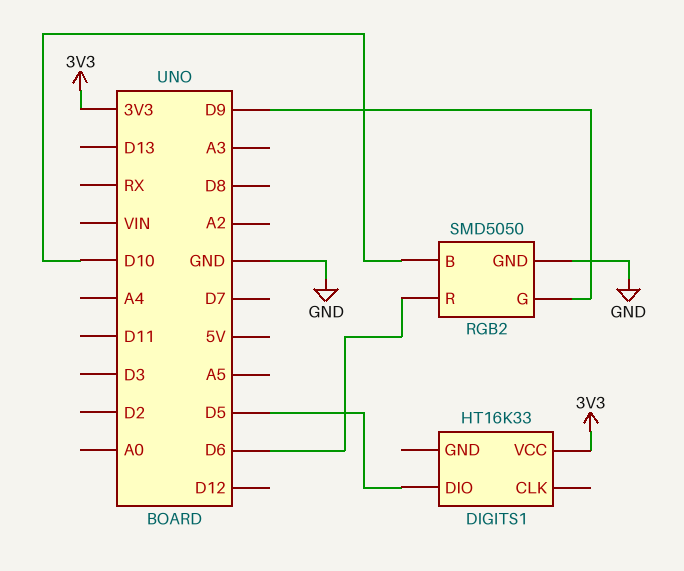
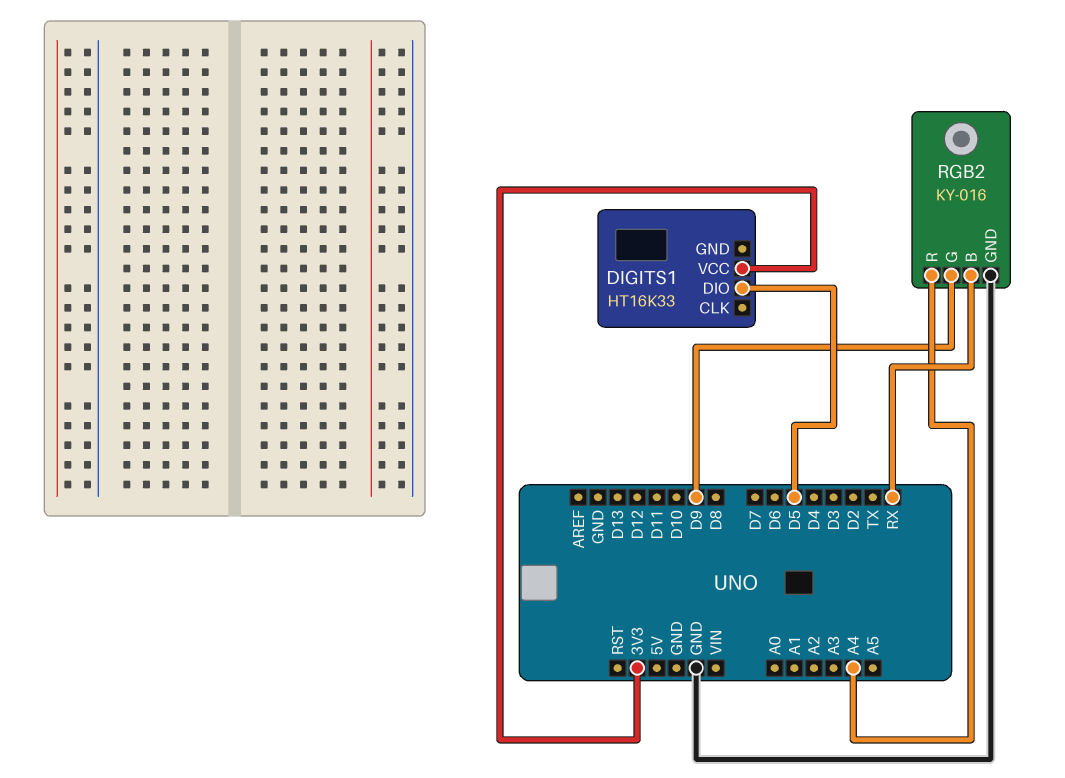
RGB2: SMD5050 -> KY-016
RGB2 pin B: D10 -> RX
RGB2 pin R: D6 -> A4

